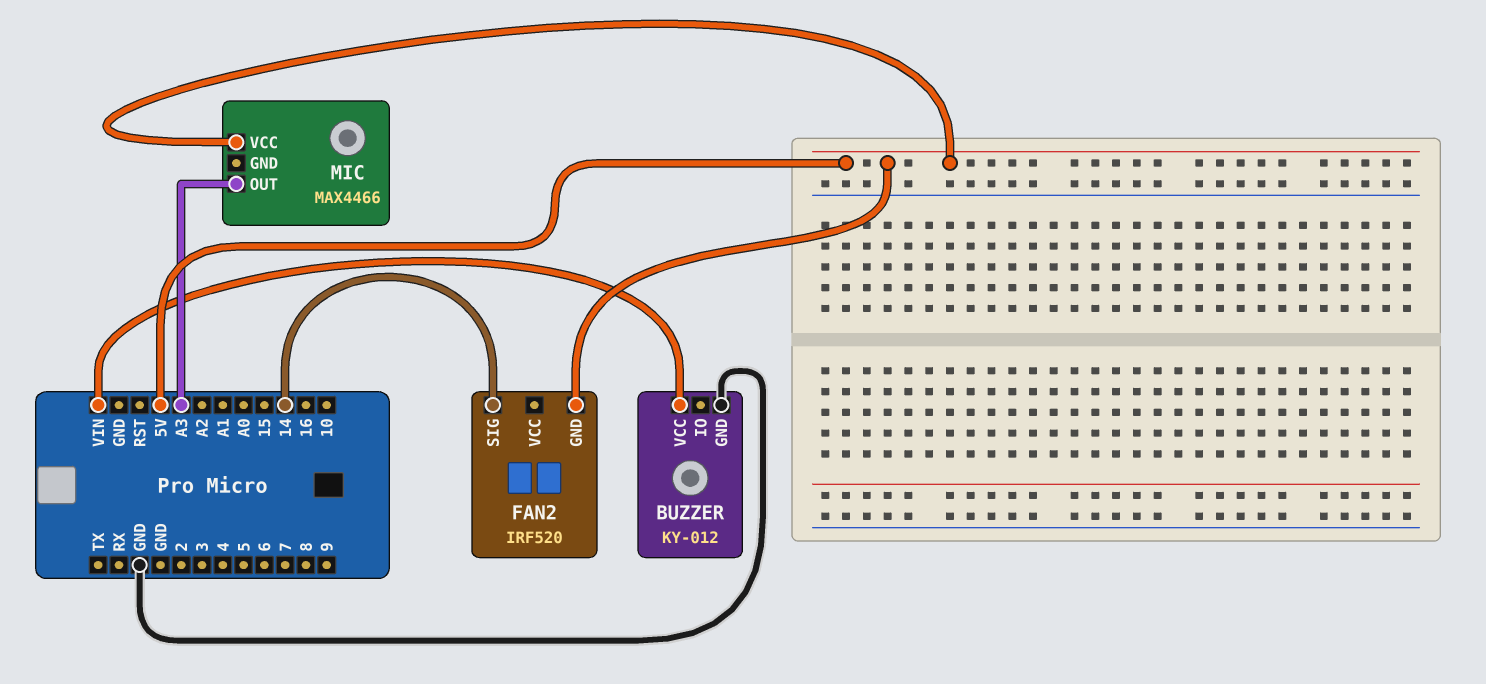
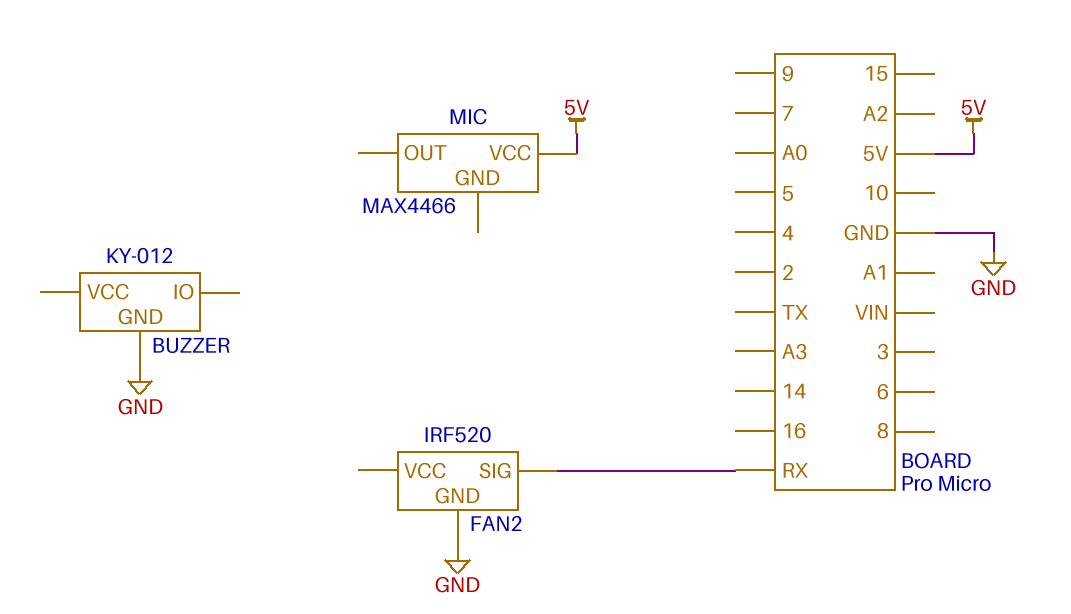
BUZZER pin VCC: VIN -> none
FAN2 pin GND: 5V -> GND
FAN2 pin SIG: 14 -> RX
MIC pin OUT: A3 -> none

